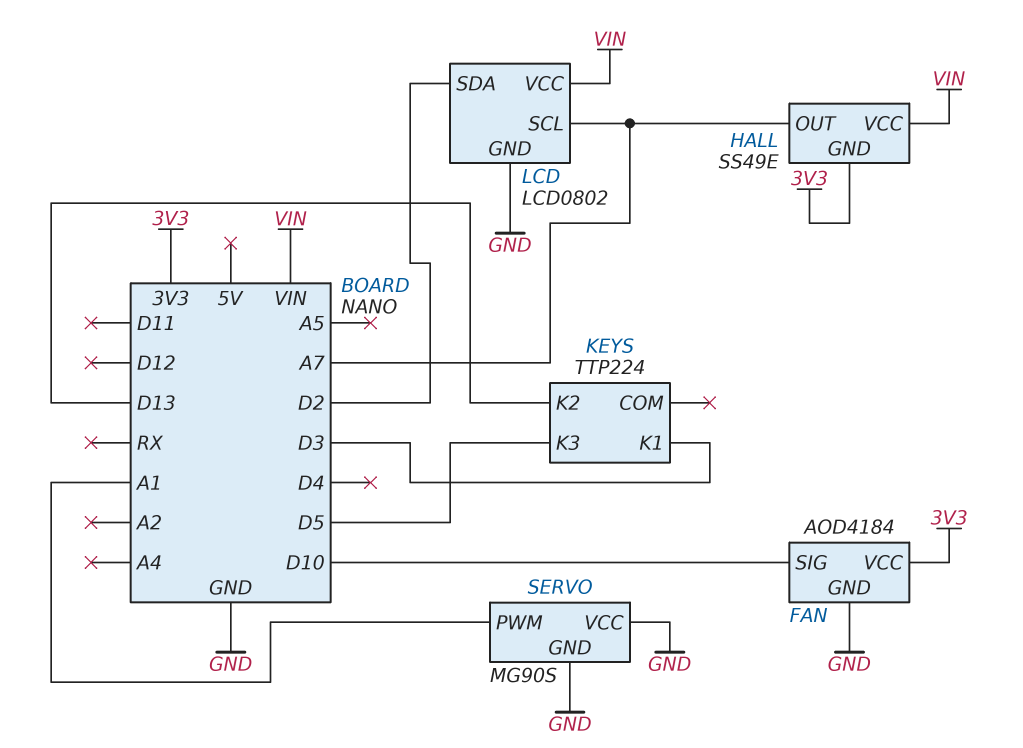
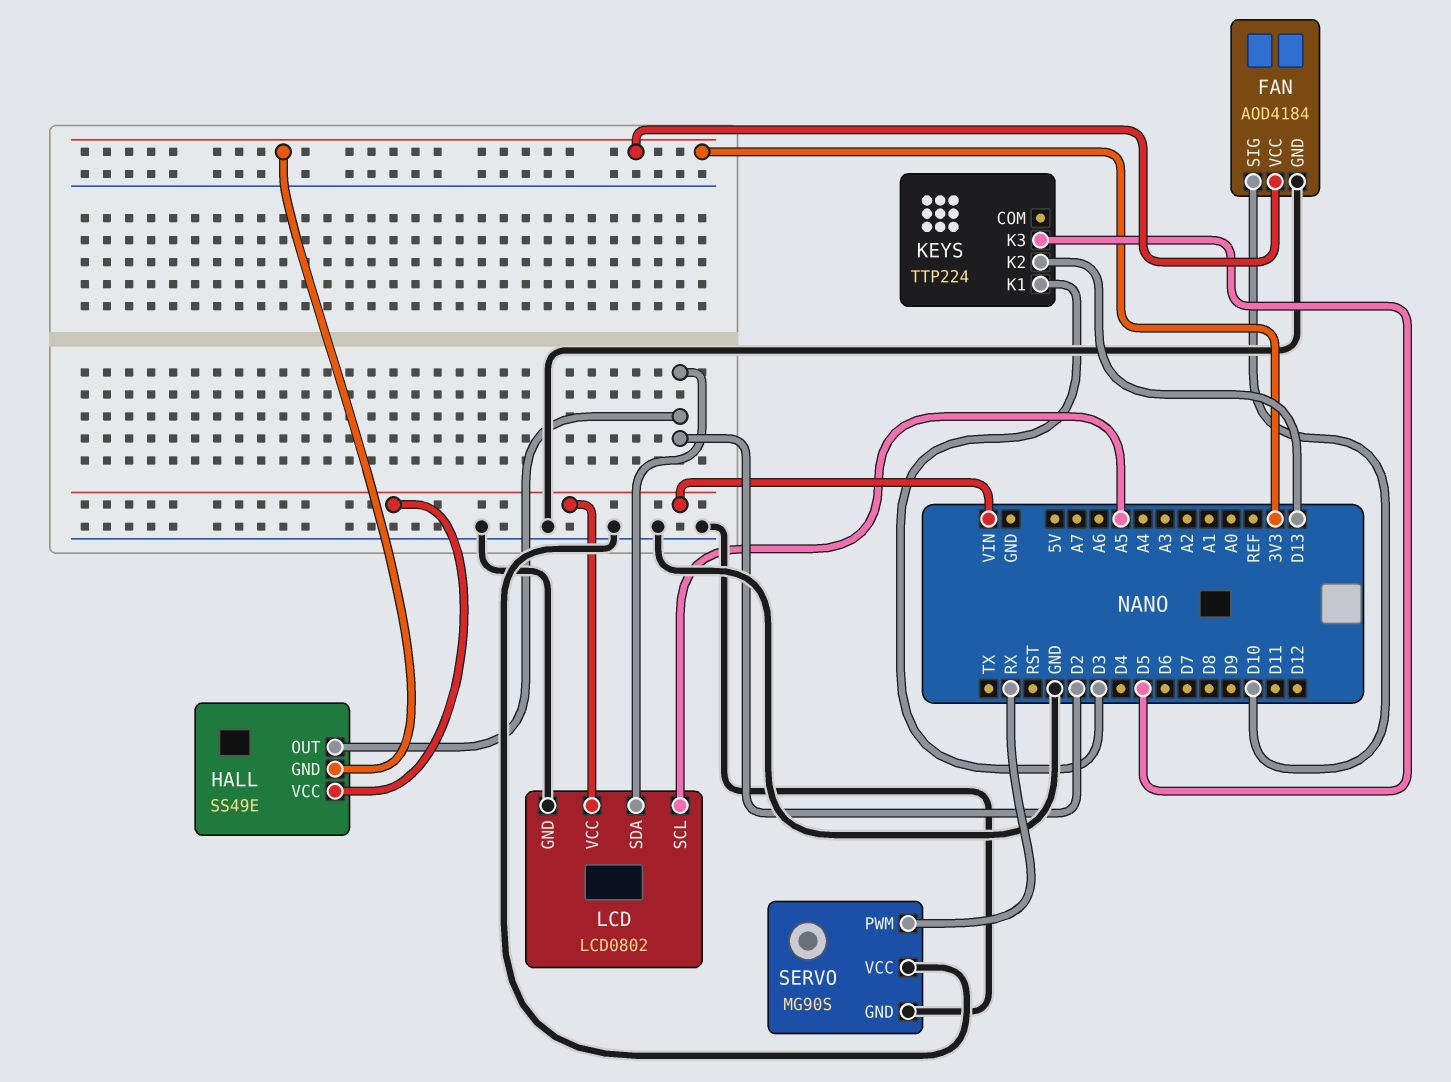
HALL pin OUT: A7 -> D2
LCD pin SCL: A7 -> A5
SERVO pin PWM: A1 -> RX

